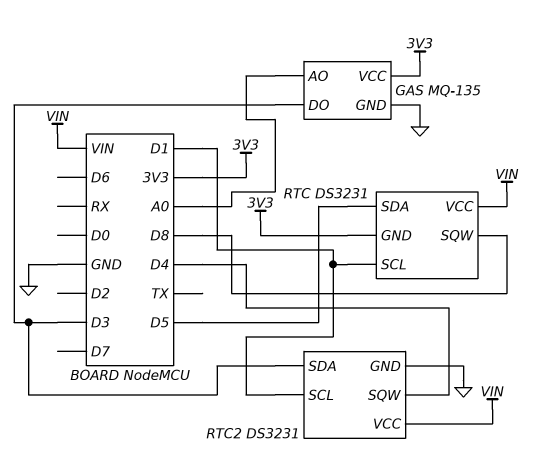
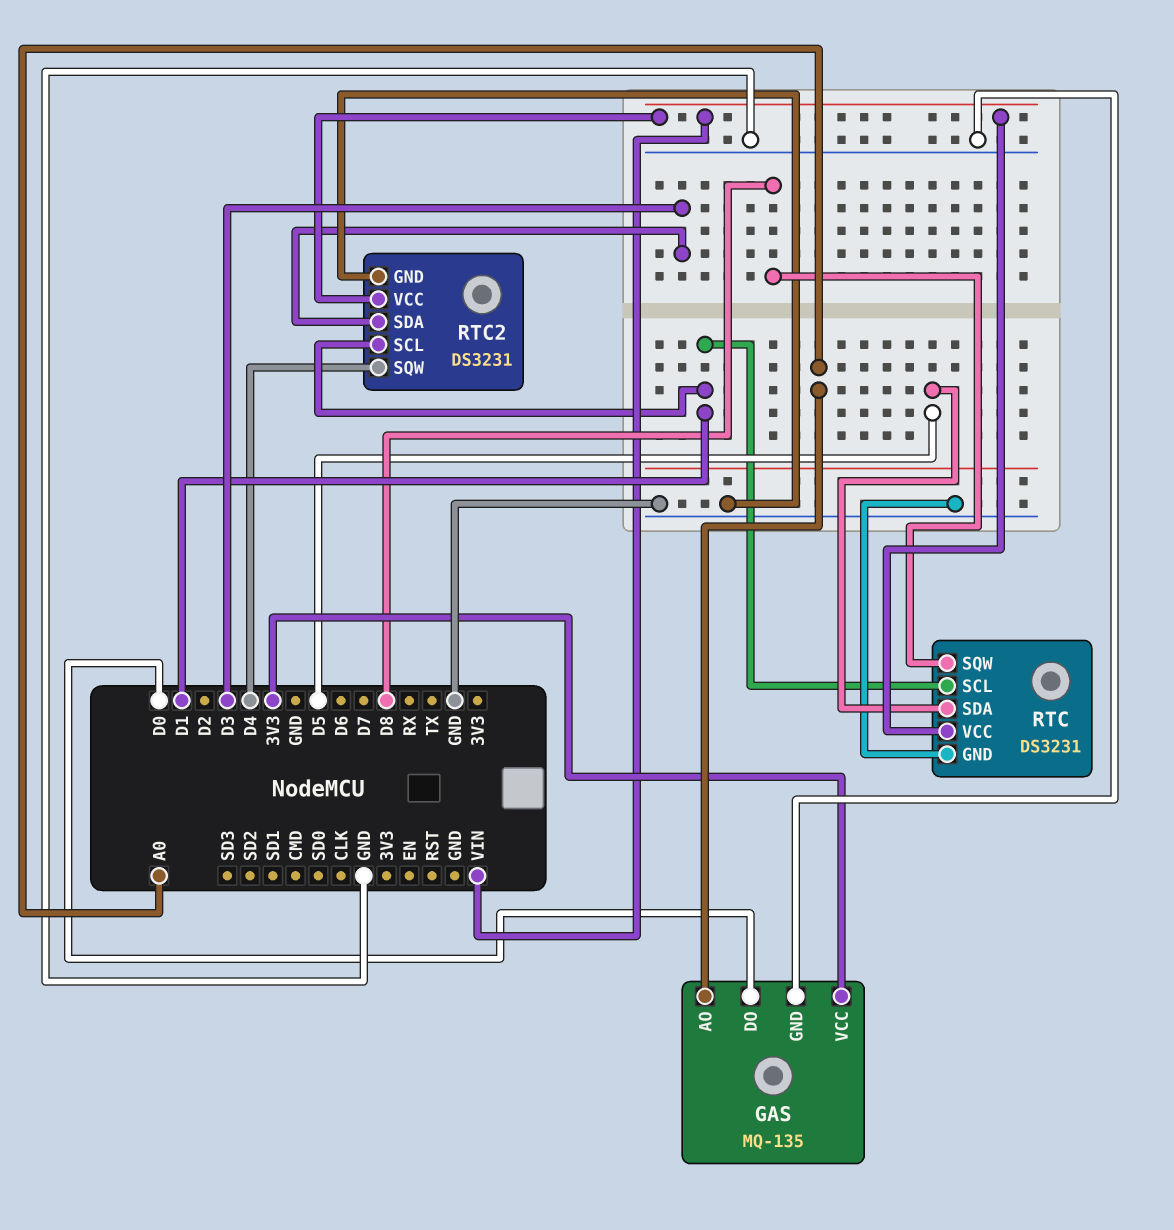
GAS pin DO: D3 -> D0
RTC pin GND: 3V3 -> GND

